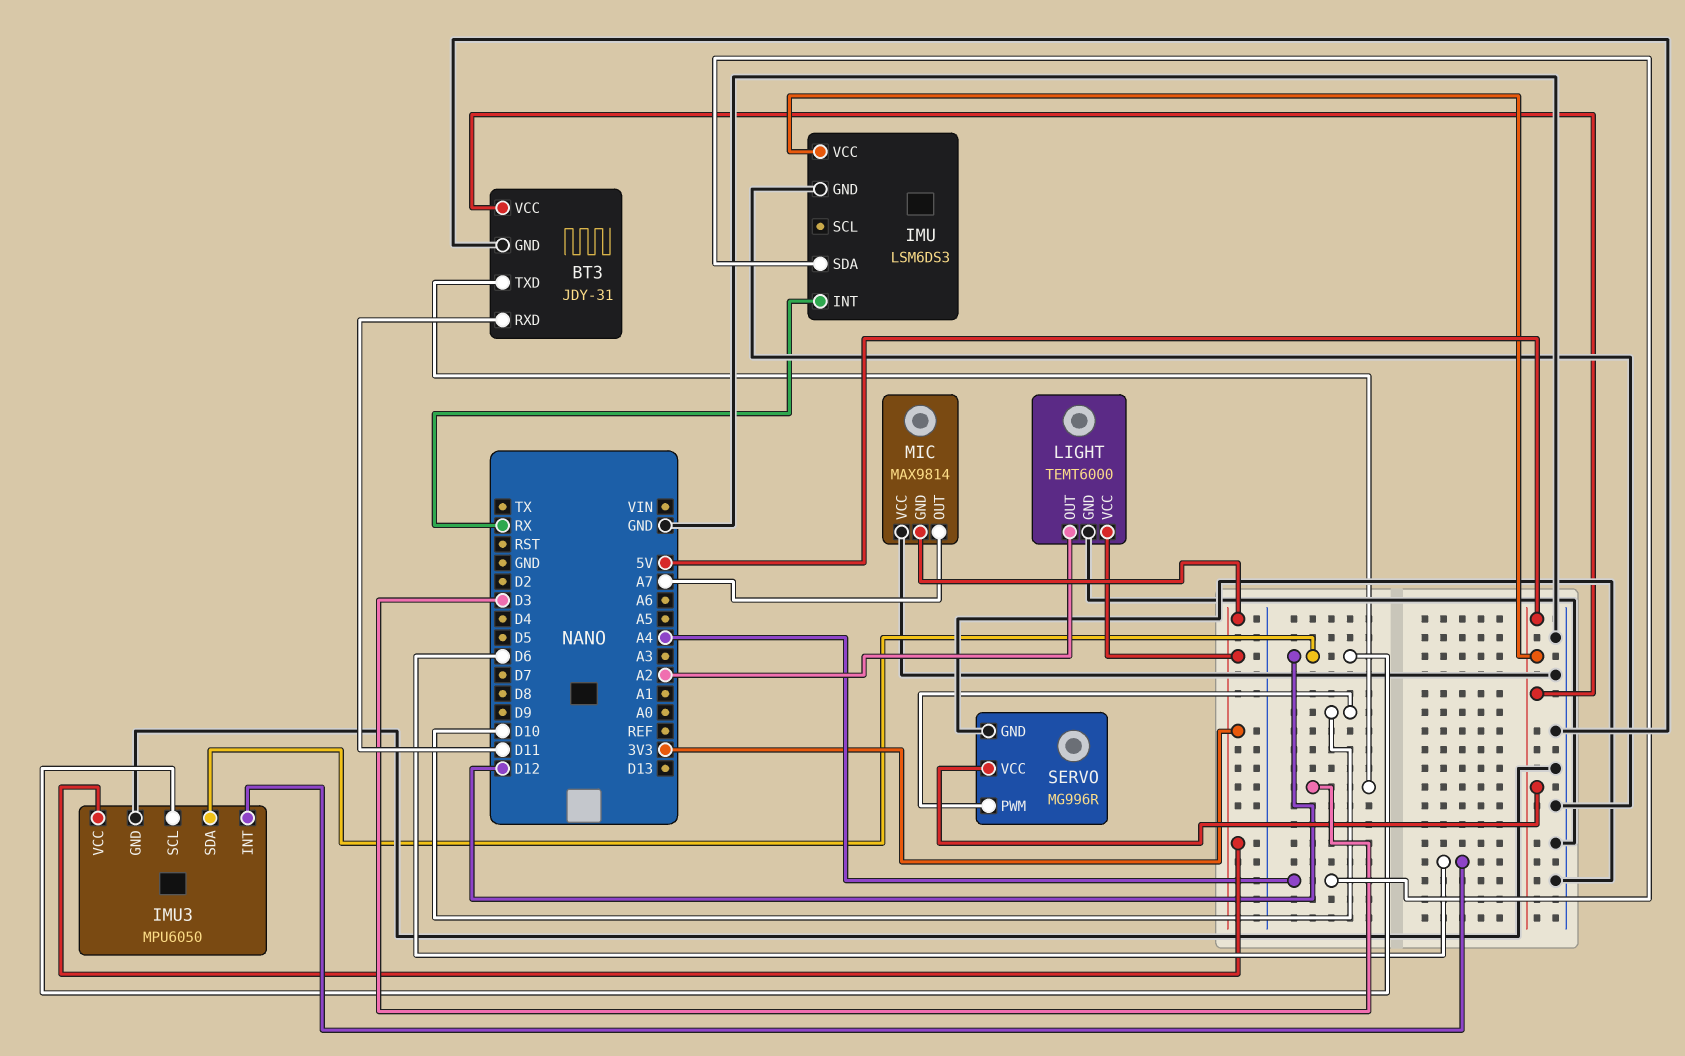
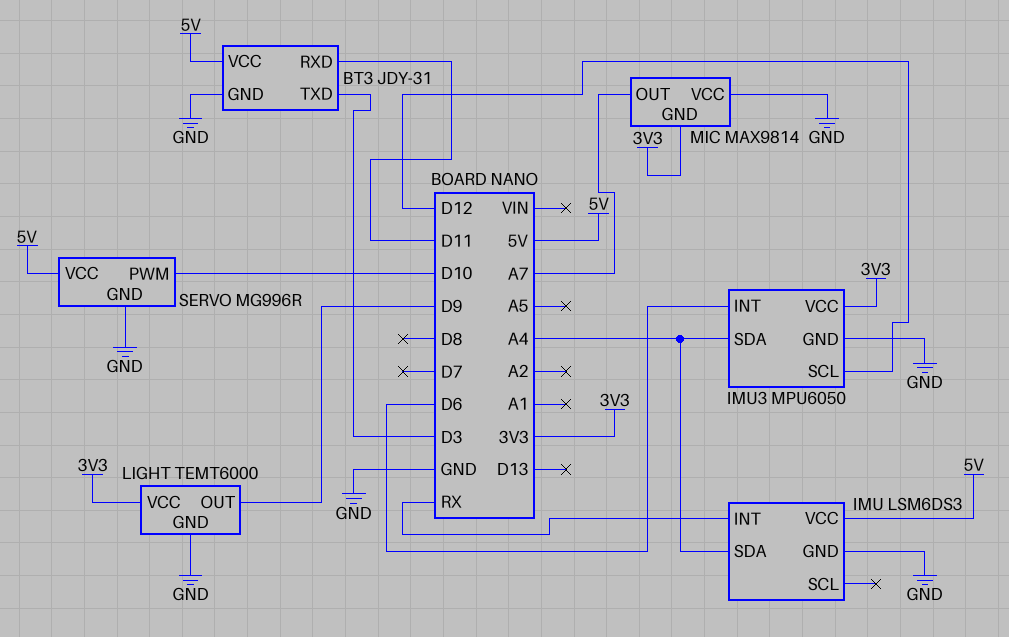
IMU3 pin SDA: D12 -> A4
LIGHT pin OUT: A2 -> D9

